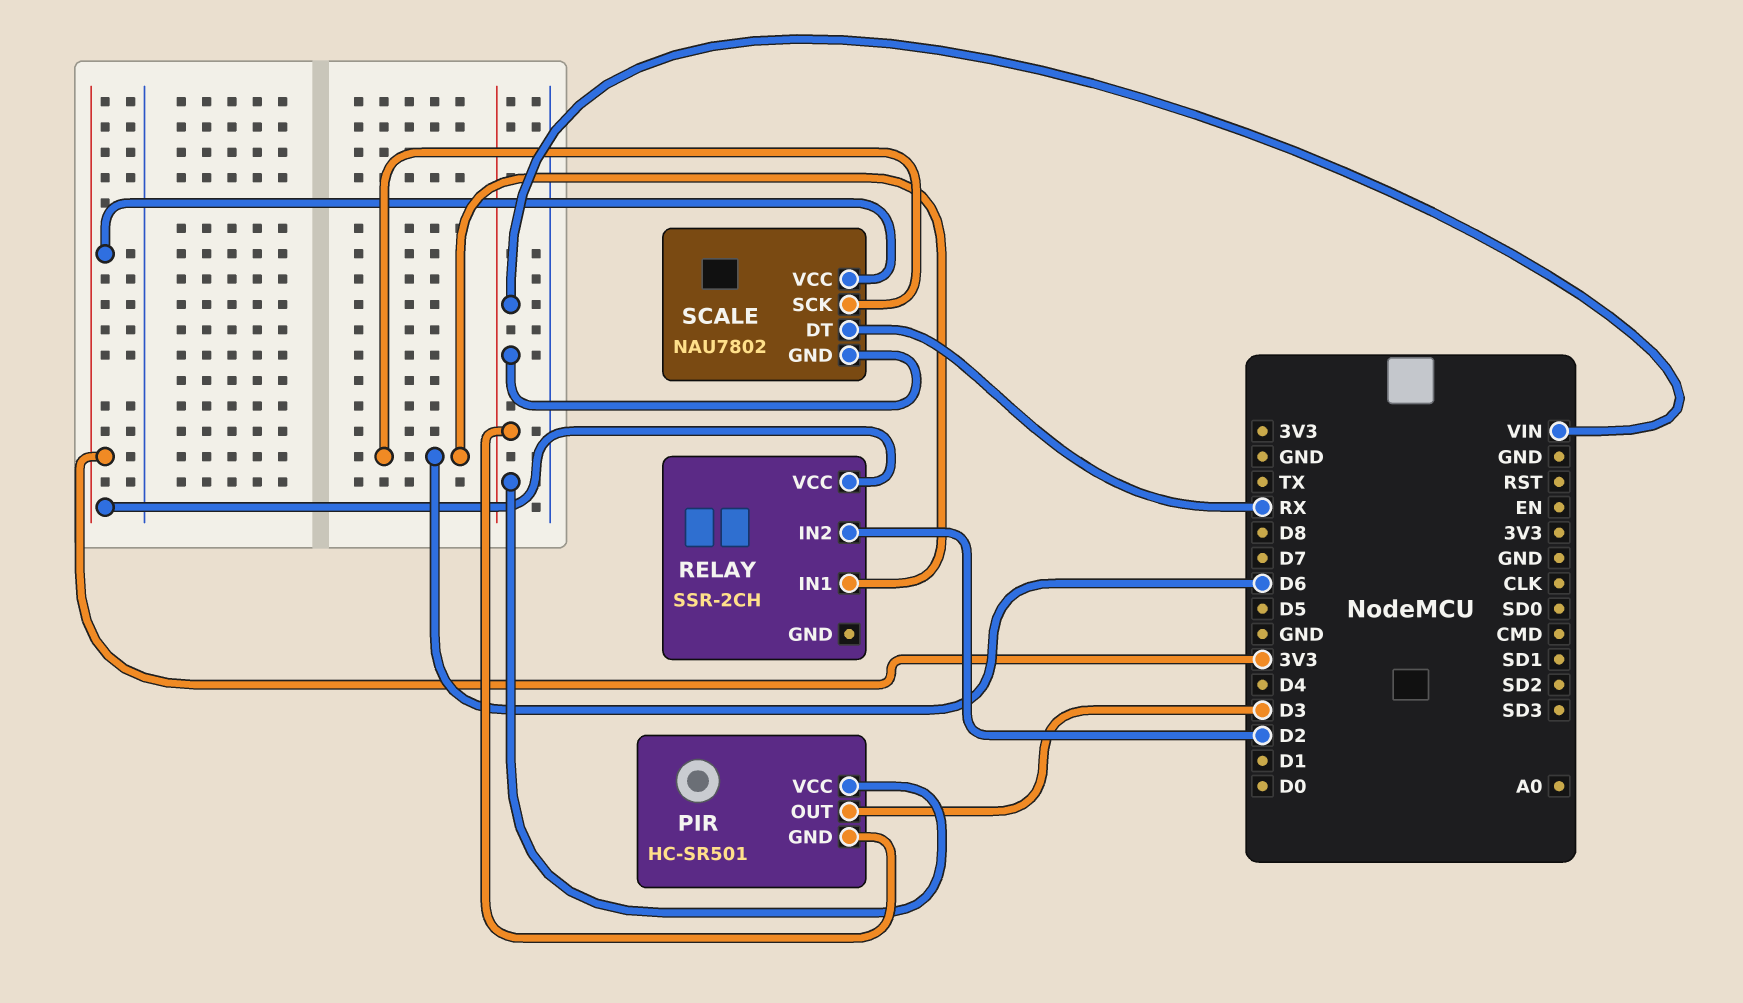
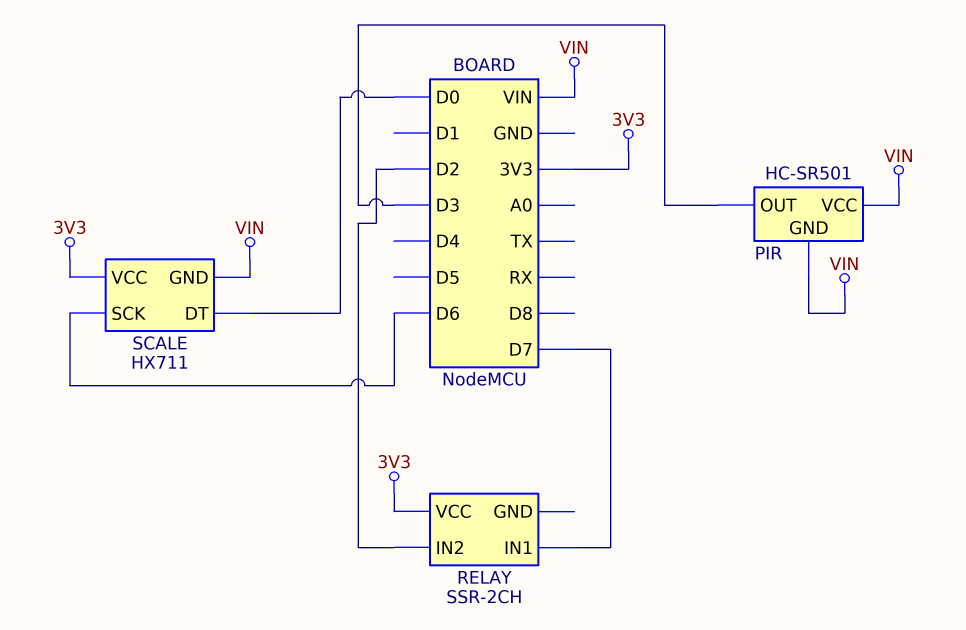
RELAY pin IN1: D6 -> D7
SCALE: NAU7802 -> HX711
SCALE pin DT: RX -> D0

